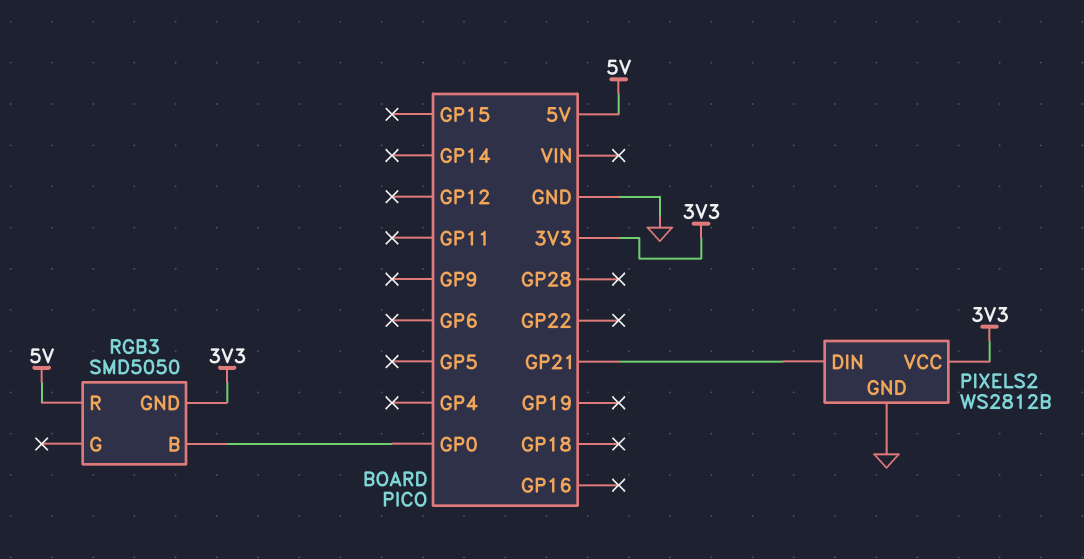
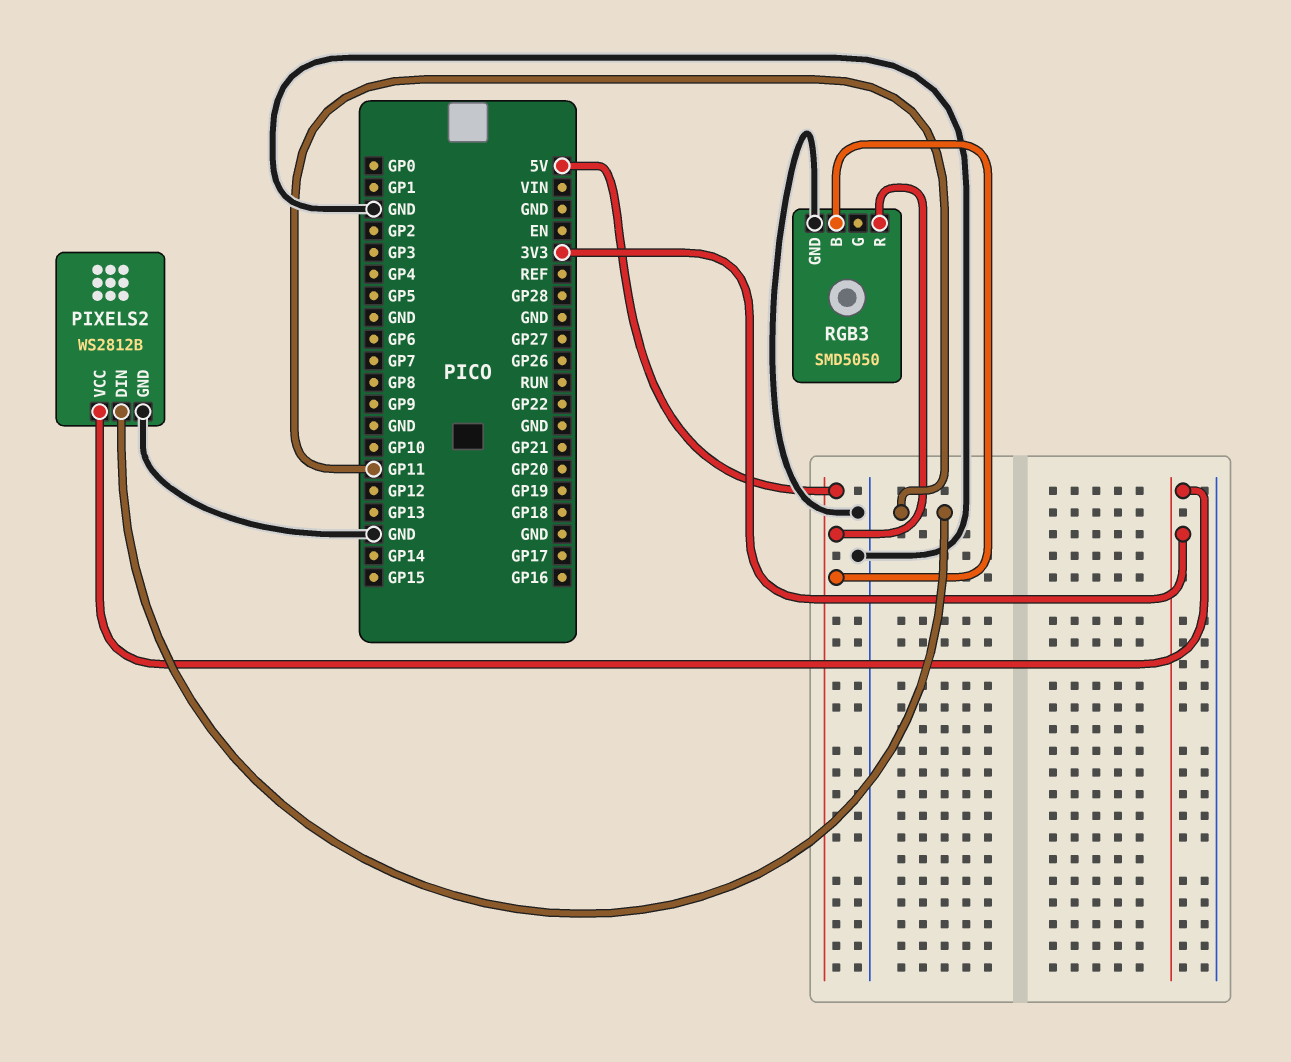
PIXELS2 pin DIN: GP21 -> GP11
RGB3 pin B: GP0 -> 5V
RGB3 pin GND: 3V3 -> GND

